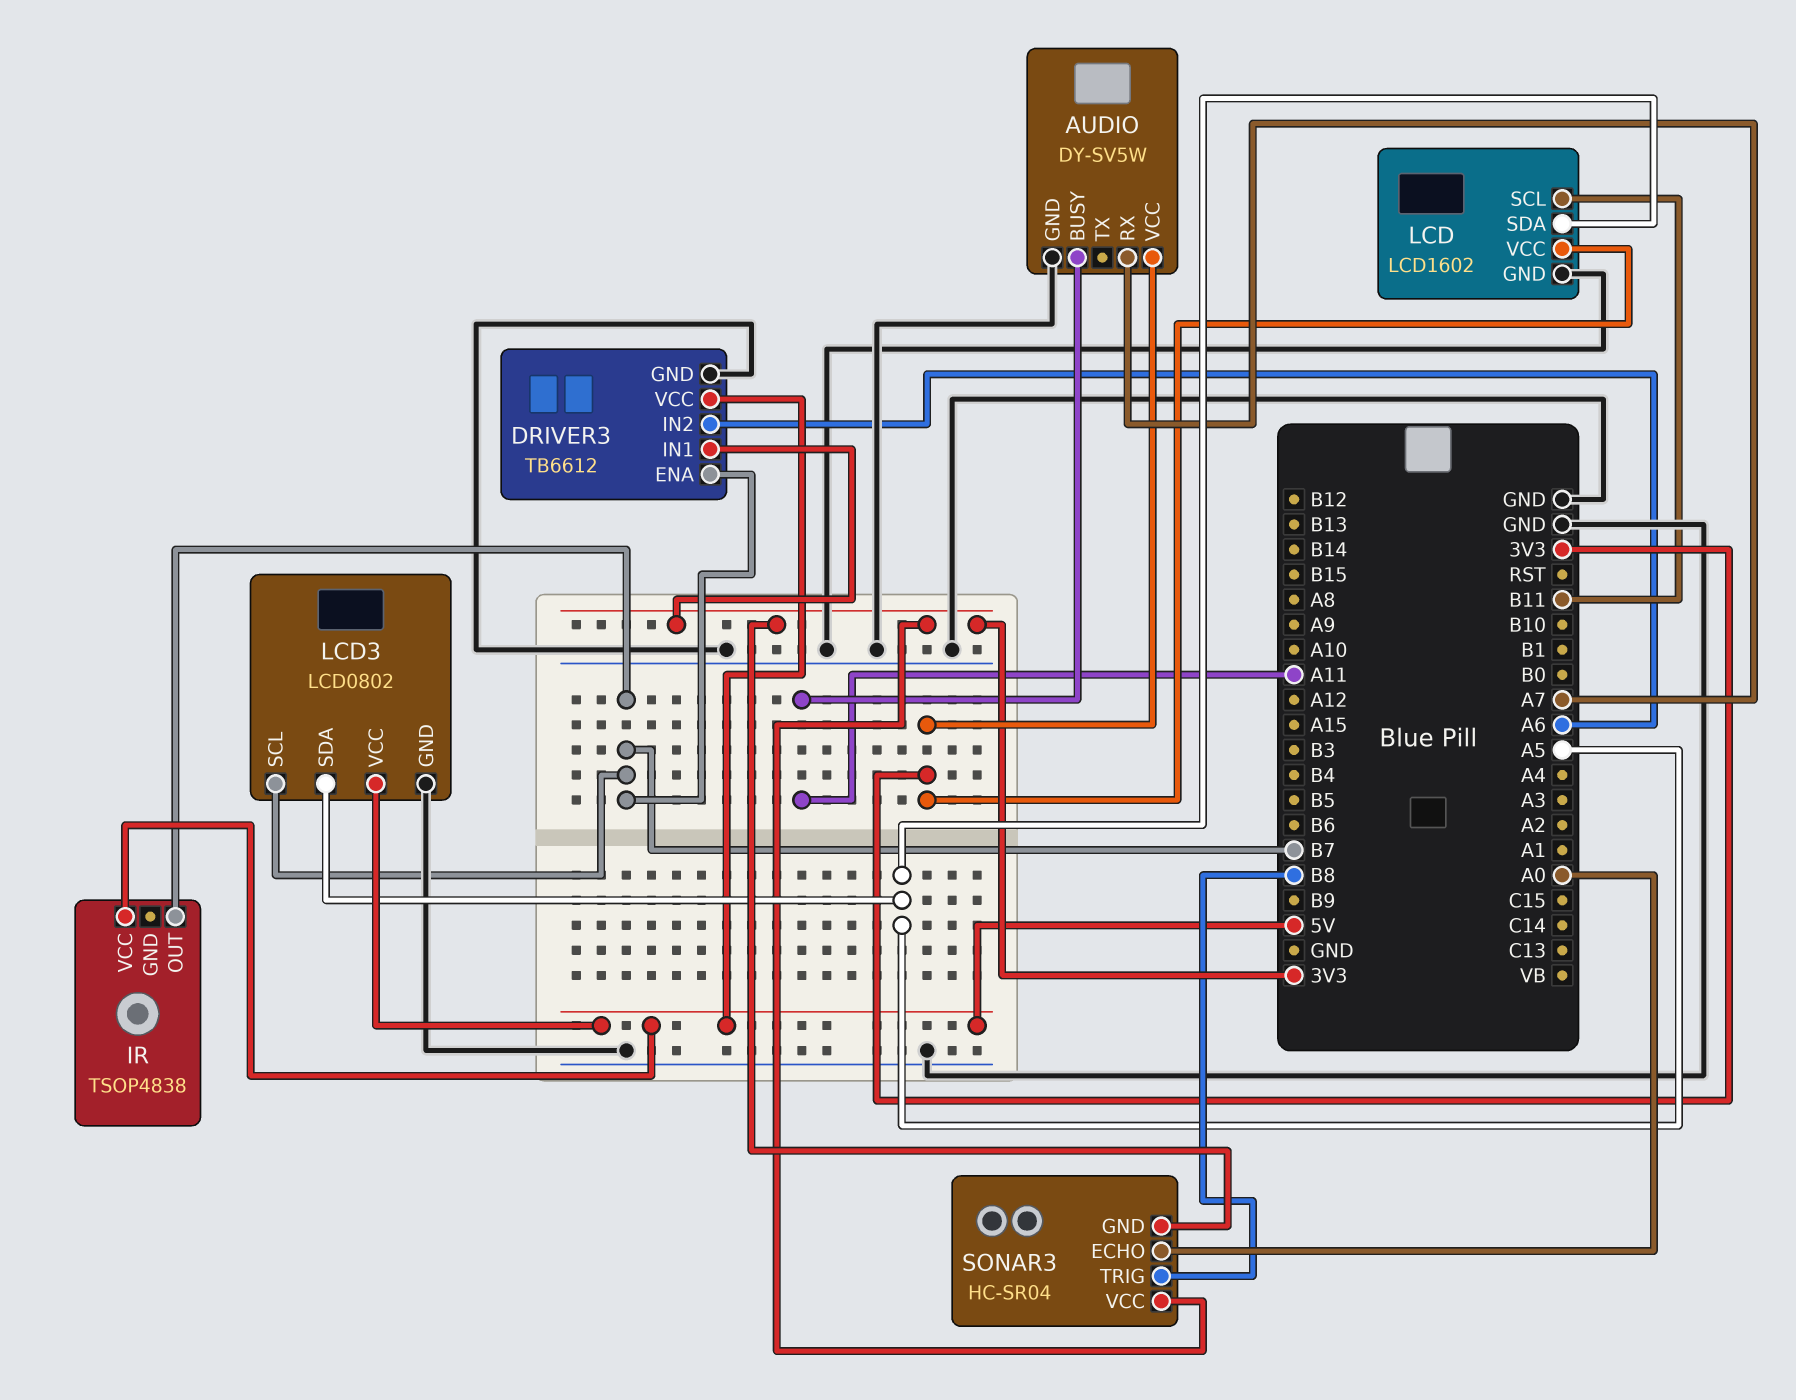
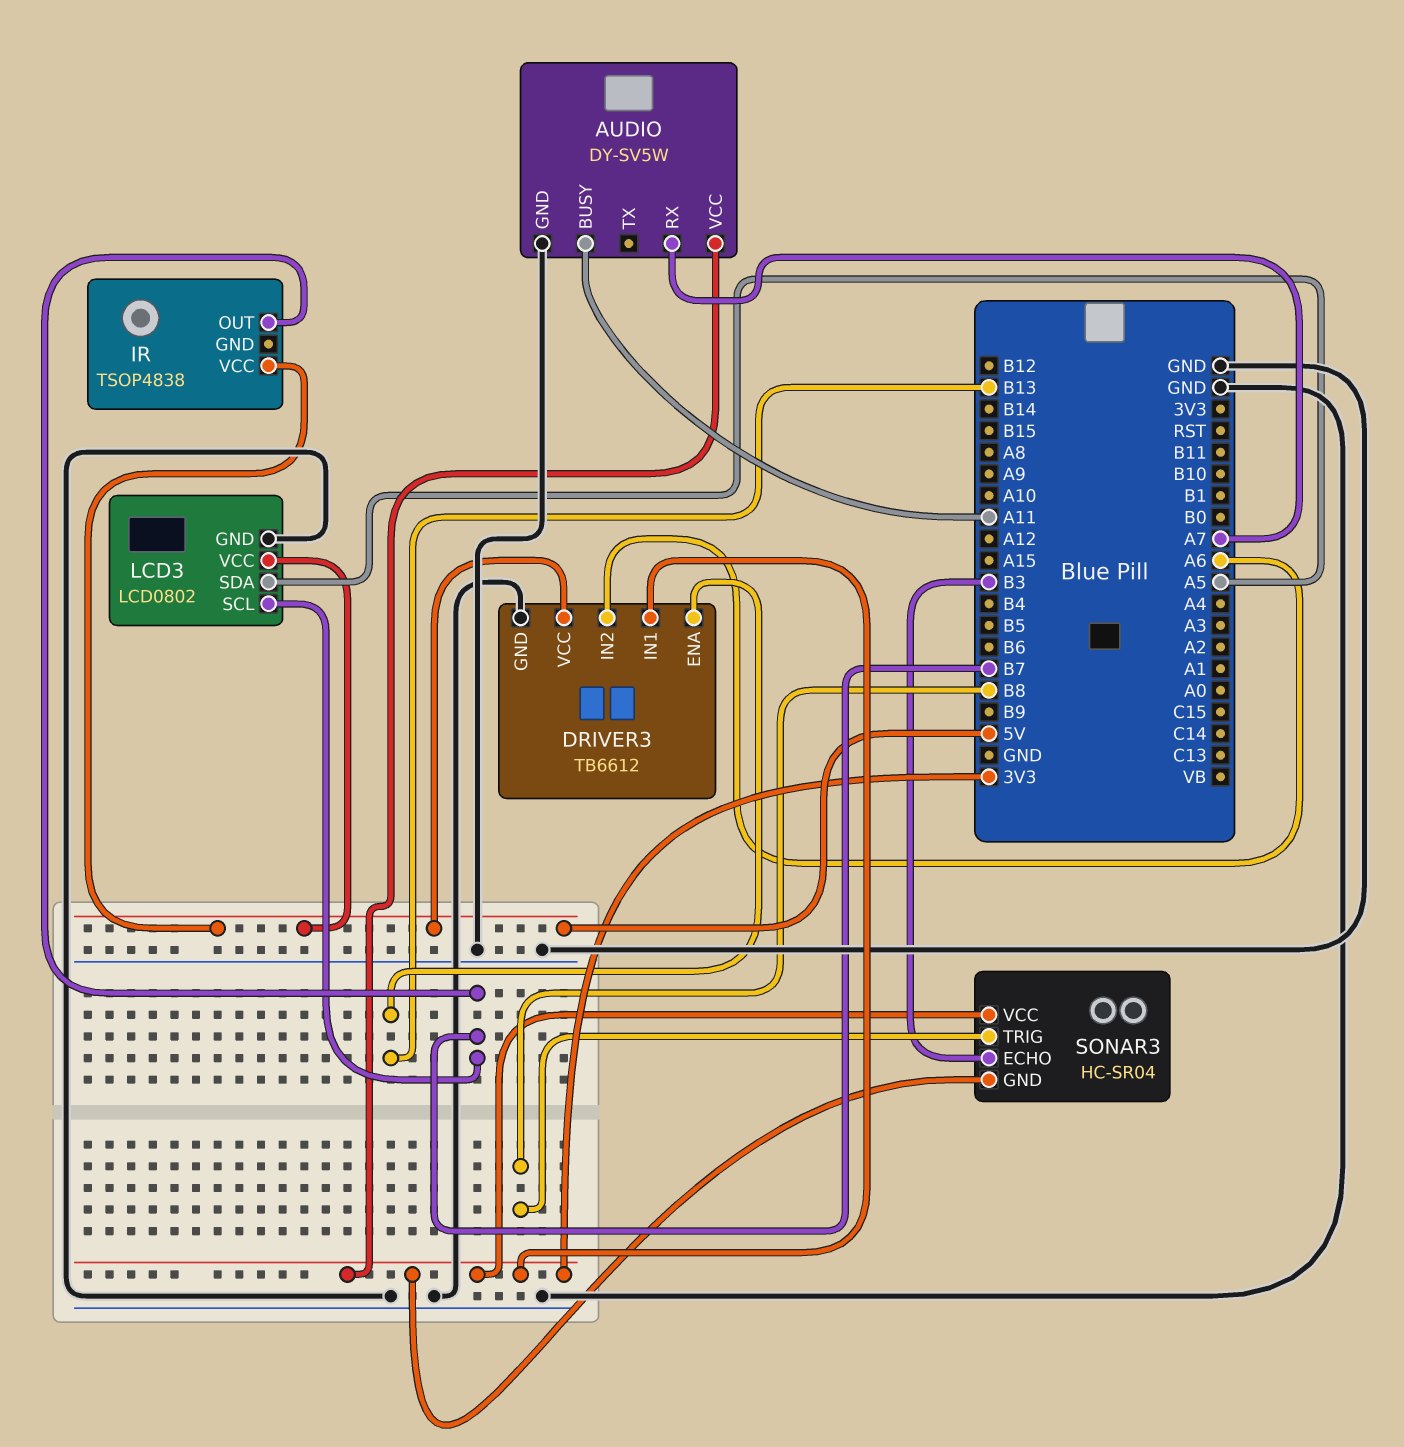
DRIVER3 pin ENA: B7 -> B13
LCD: LCD1602 -> none
LCD pin GND: GND -> none
LCD pin SCL: B11 -> none
LCD pin SDA: A5 -> none
LCD pin VCC: 3V3 -> none
SONAR3 pin ECHO: A0 -> B3

